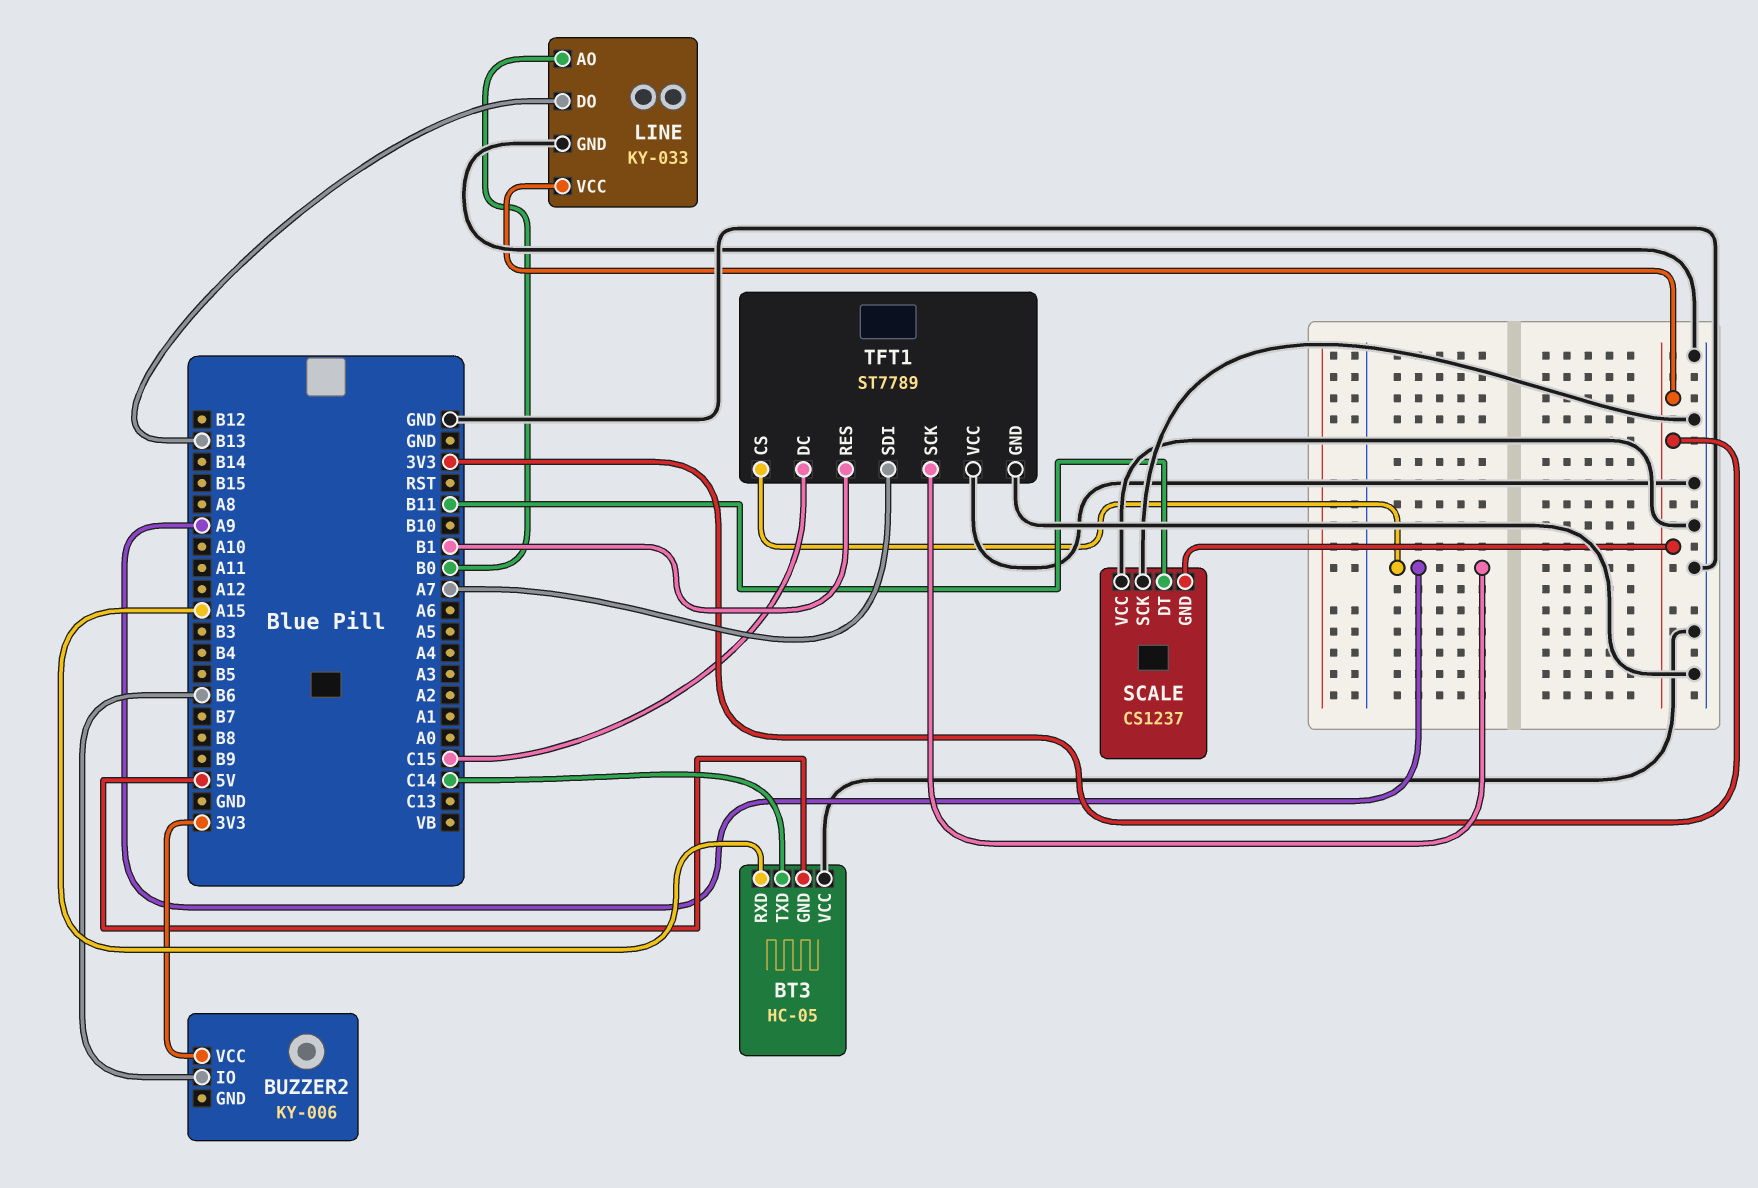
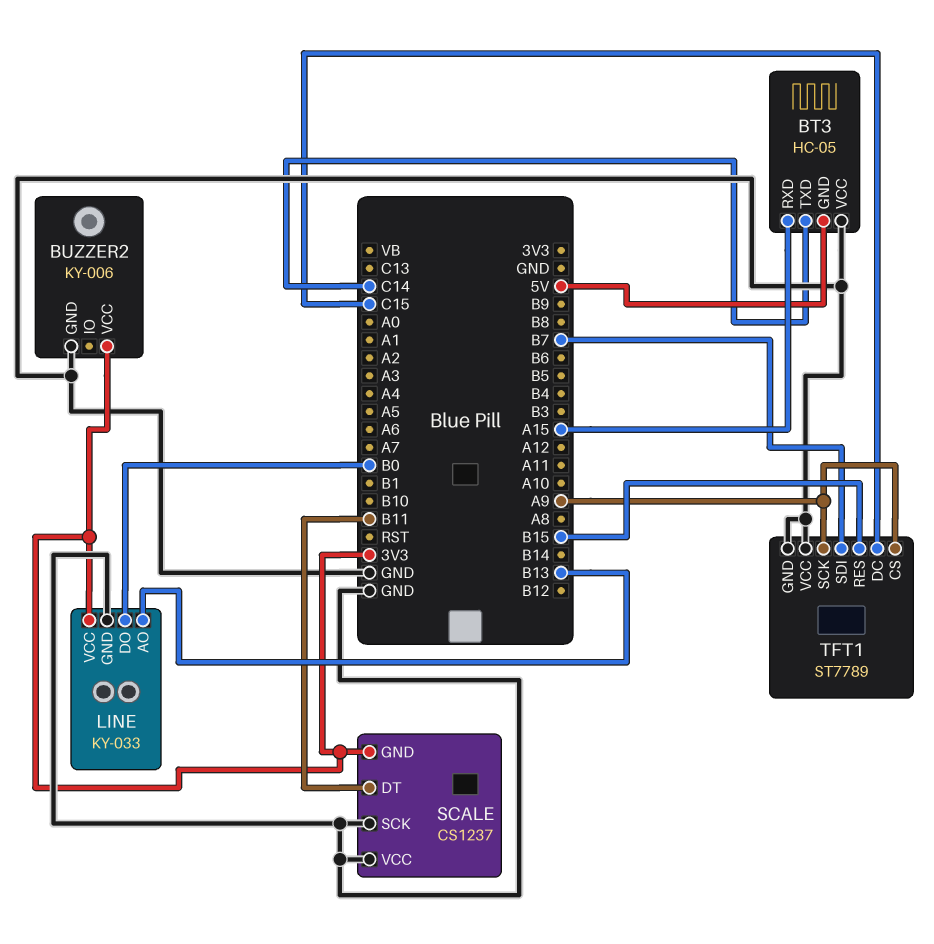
BUZZER2 pin GND: none -> GND
BUZZER2 pin IO: B6 -> none
LINE pin AO: B0 -> B13
LINE pin DO: B13 -> B0
TFT1 pin RES: B1 -> B15
TFT1 pin SDI: A7 -> B7

